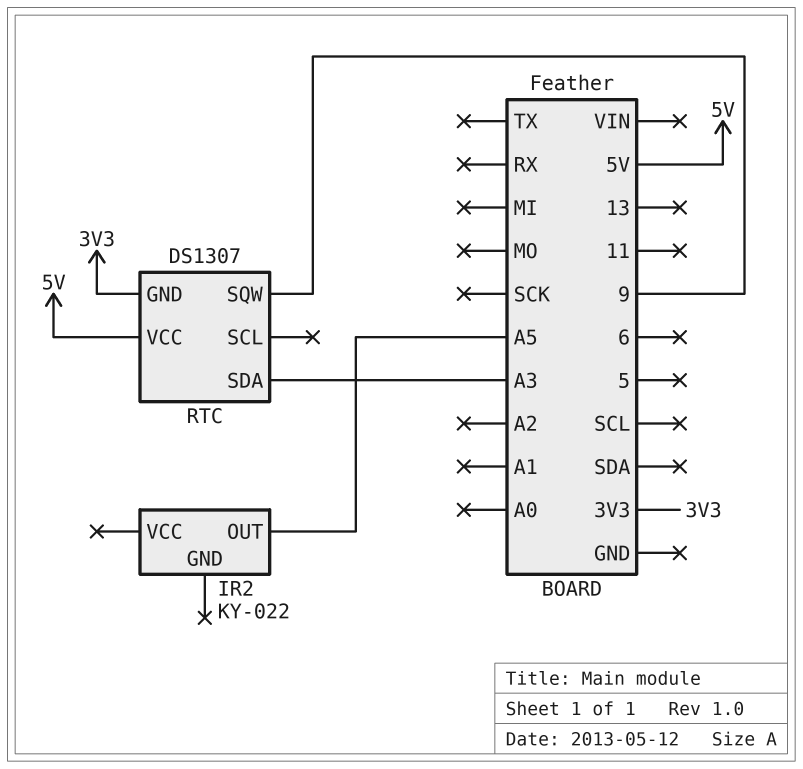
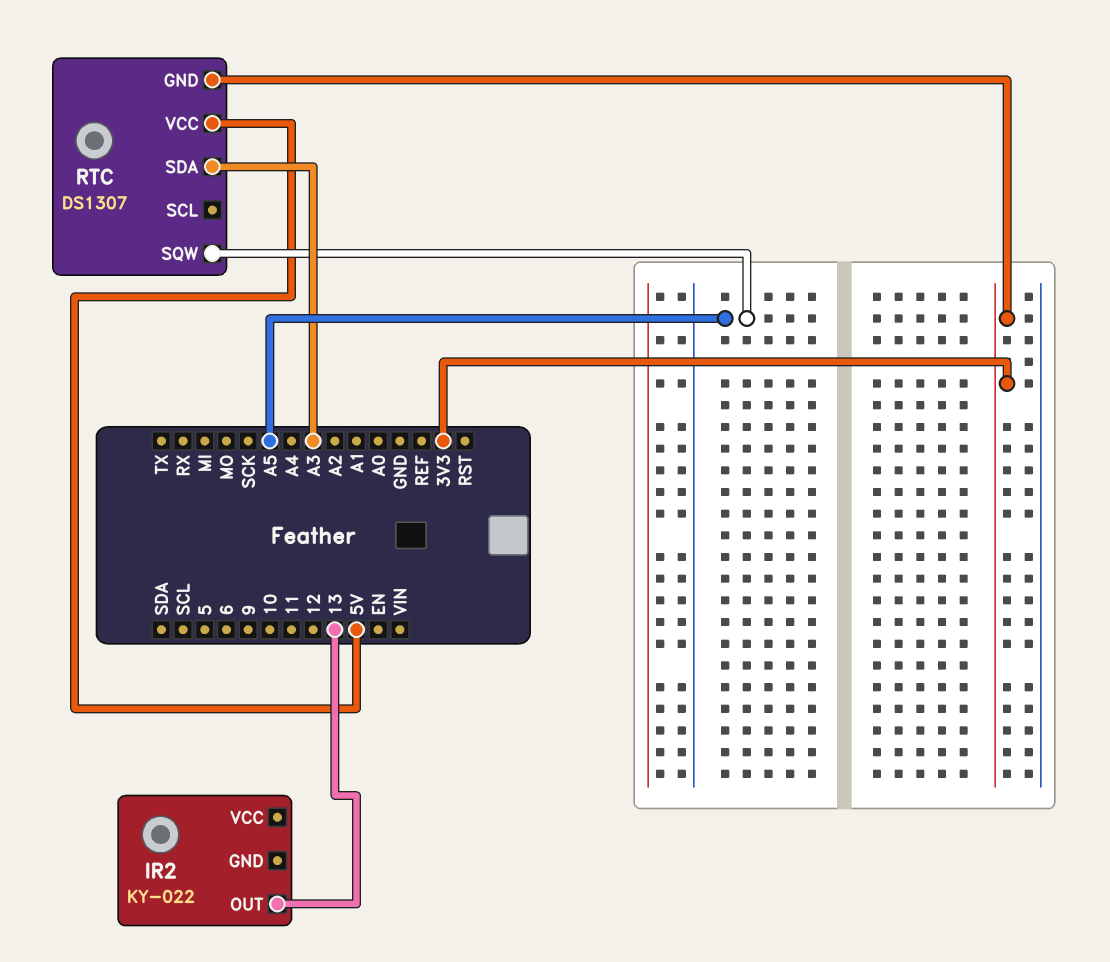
IR2 pin OUT: A5 -> 13
RTC pin SQW: 9 -> A5

